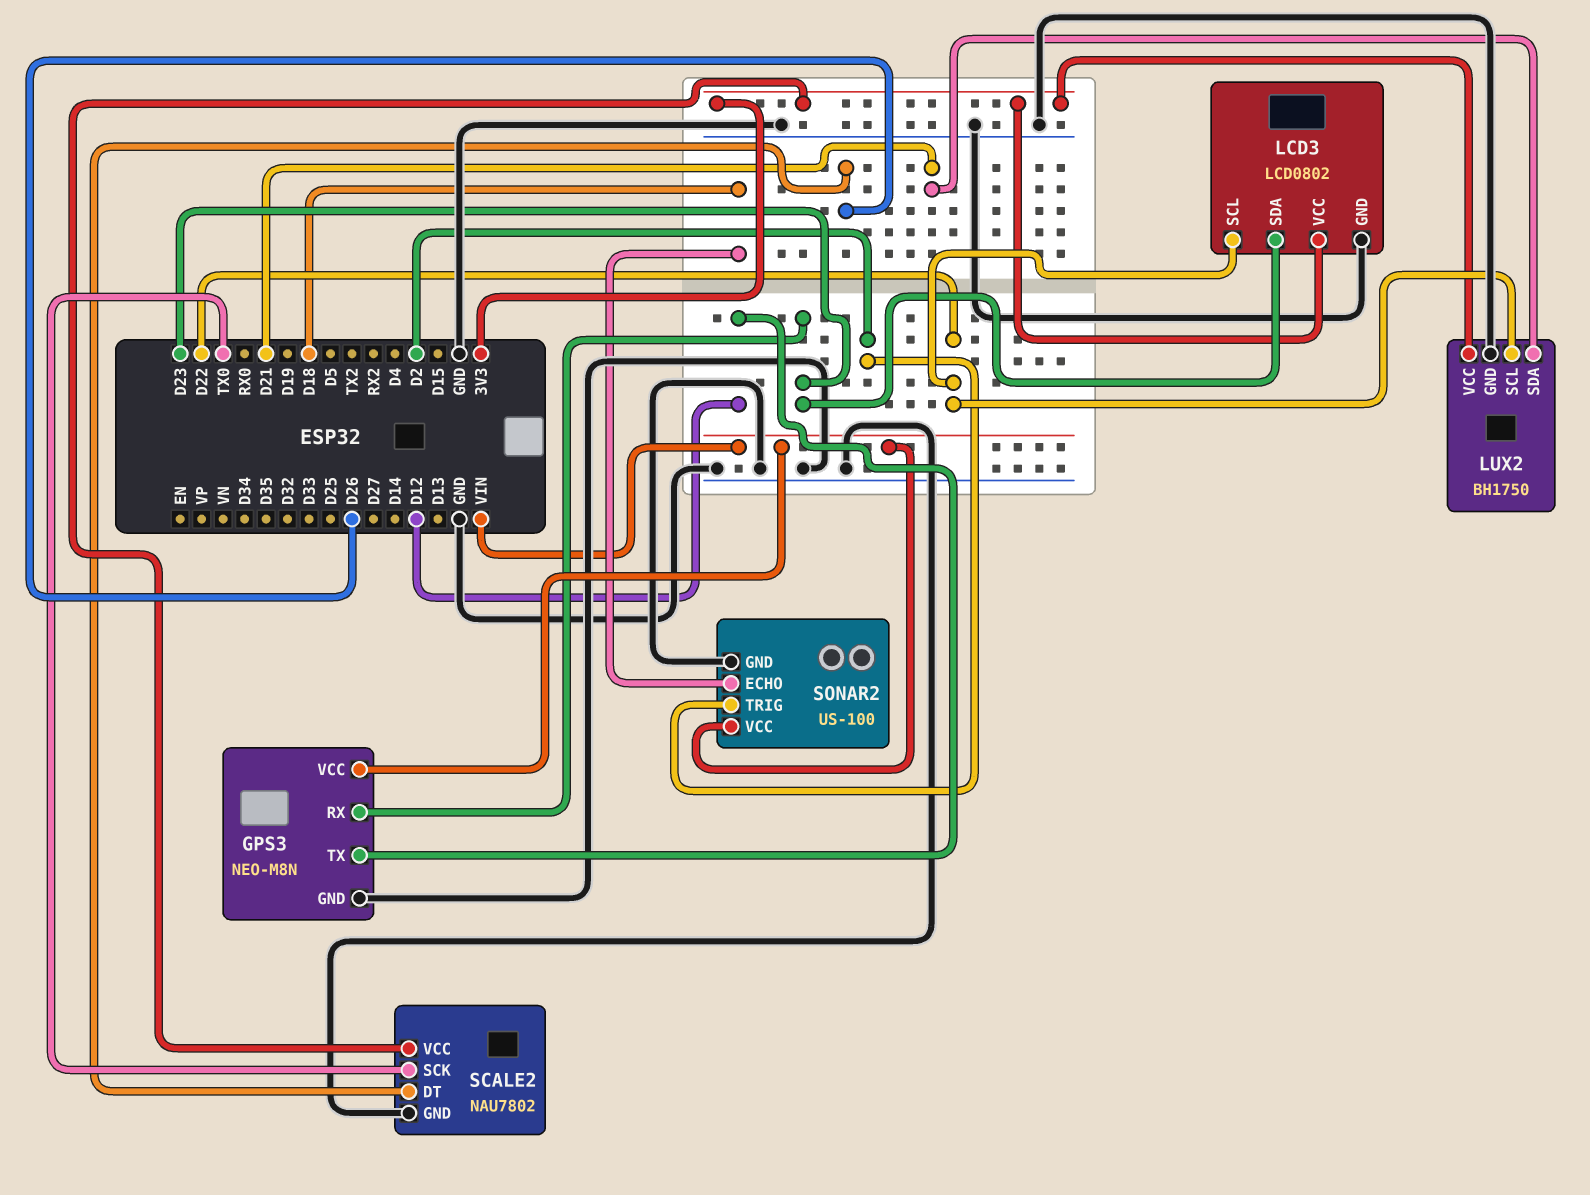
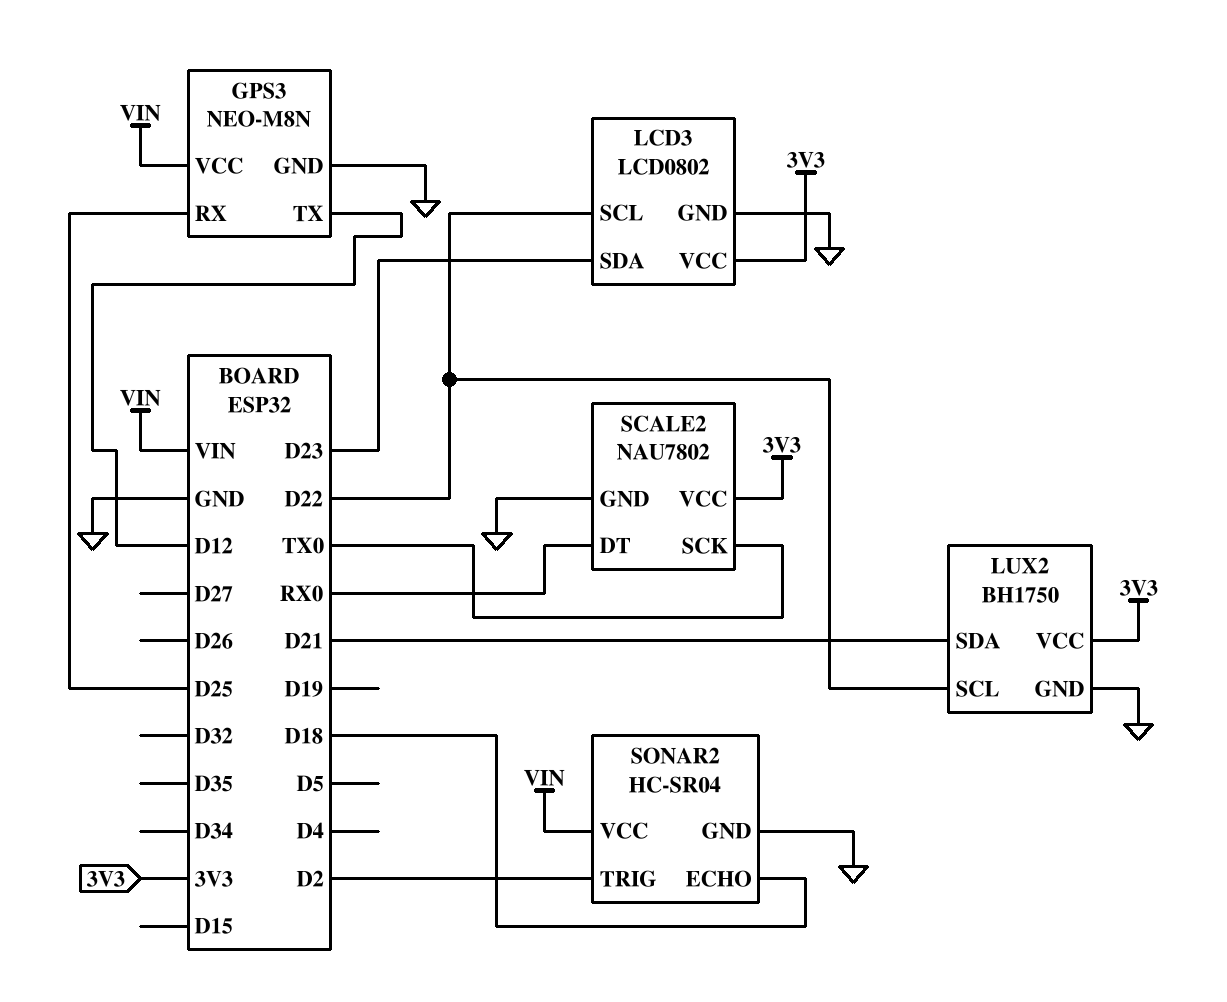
GPS3 pin RX: D23 -> D25
SCALE2 pin DT: D26 -> RX0
SONAR2: US-100 -> HC-SR04

